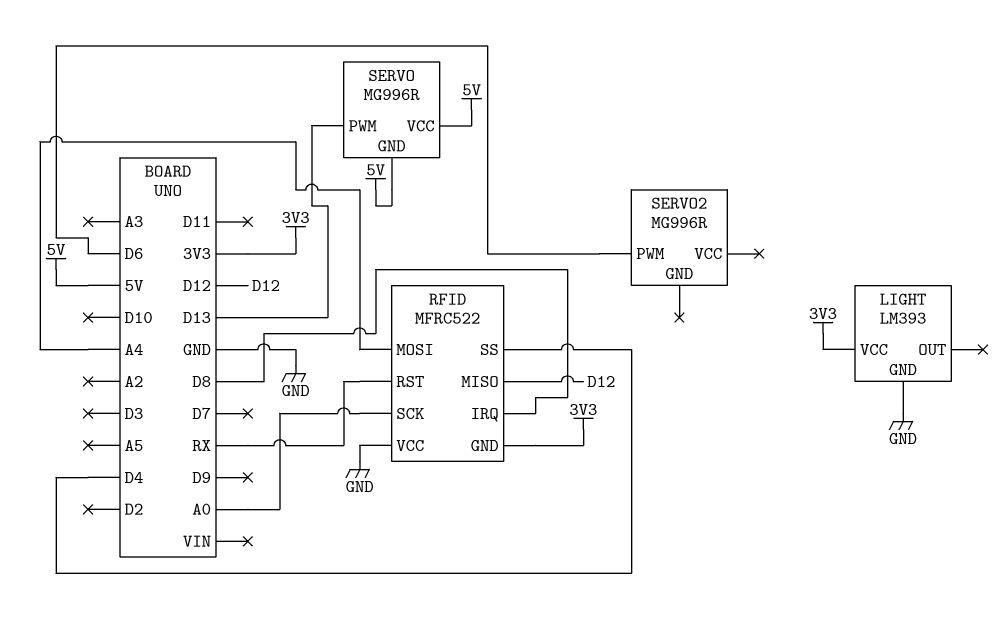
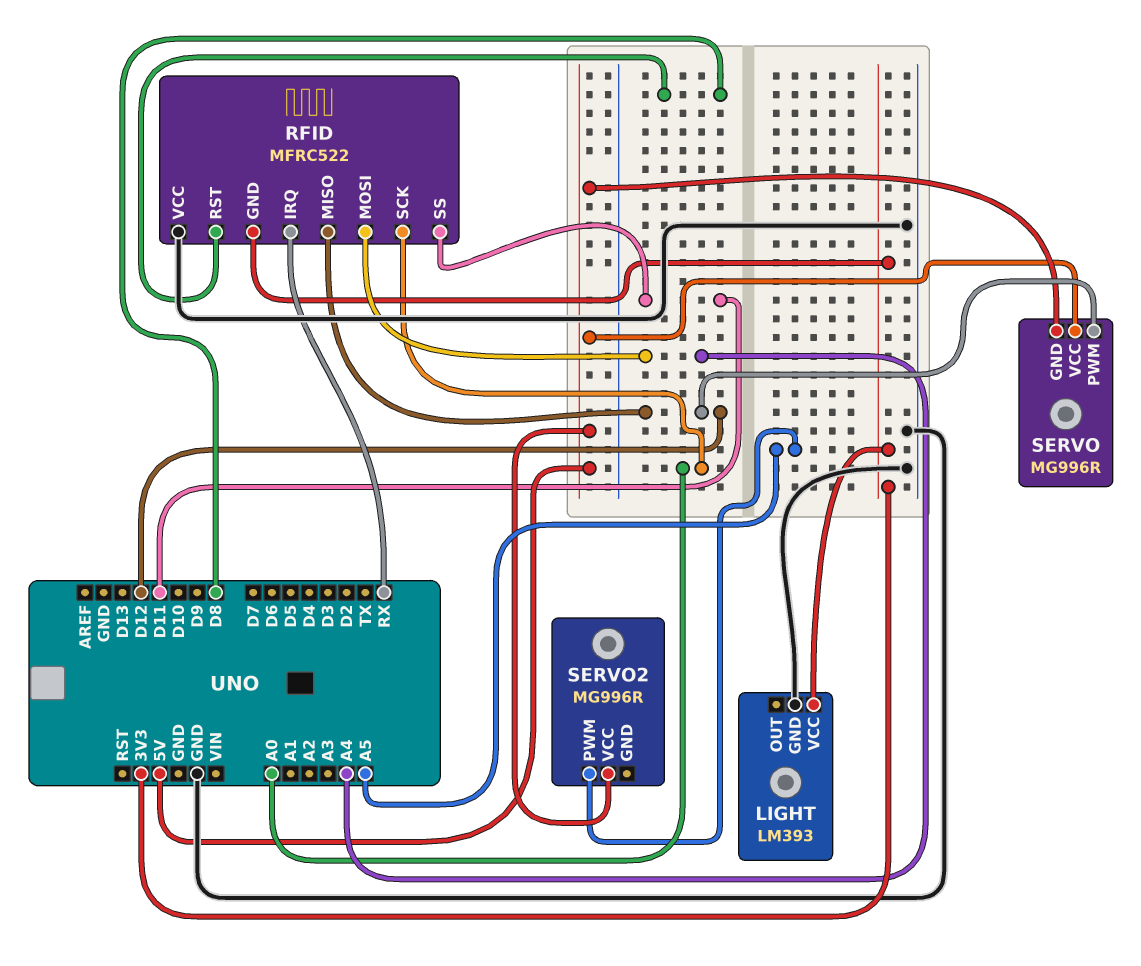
RFID pin IRQ: D8 -> RX
RFID pin RST: RX -> D8
RFID pin SS: D4 -> D11
SERVO pin PWM: D13 -> D12
SERVO2 pin PWM: D6 -> A5
SERVO2 pin VCC: none -> 5V

